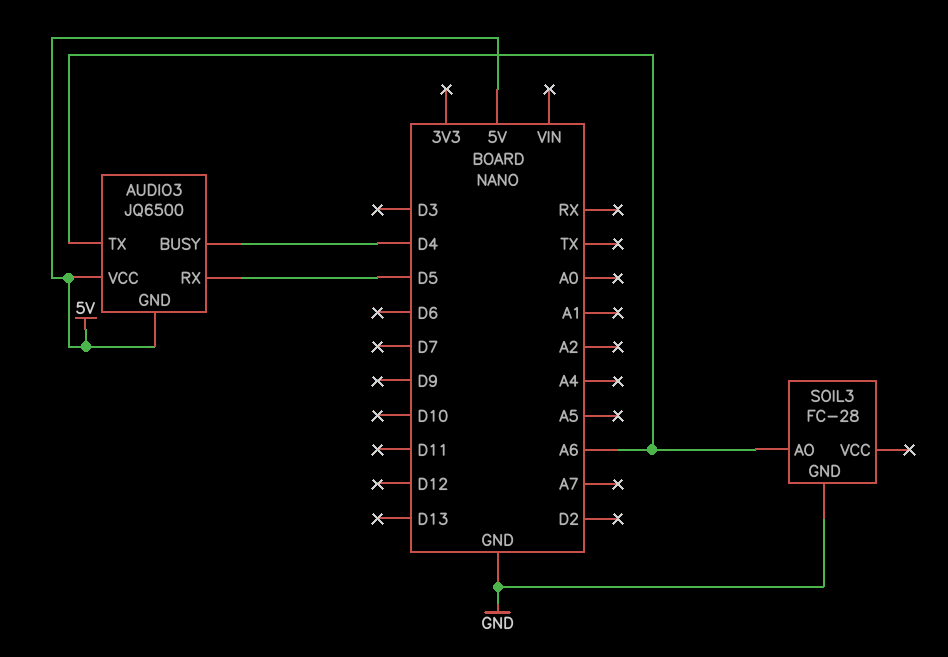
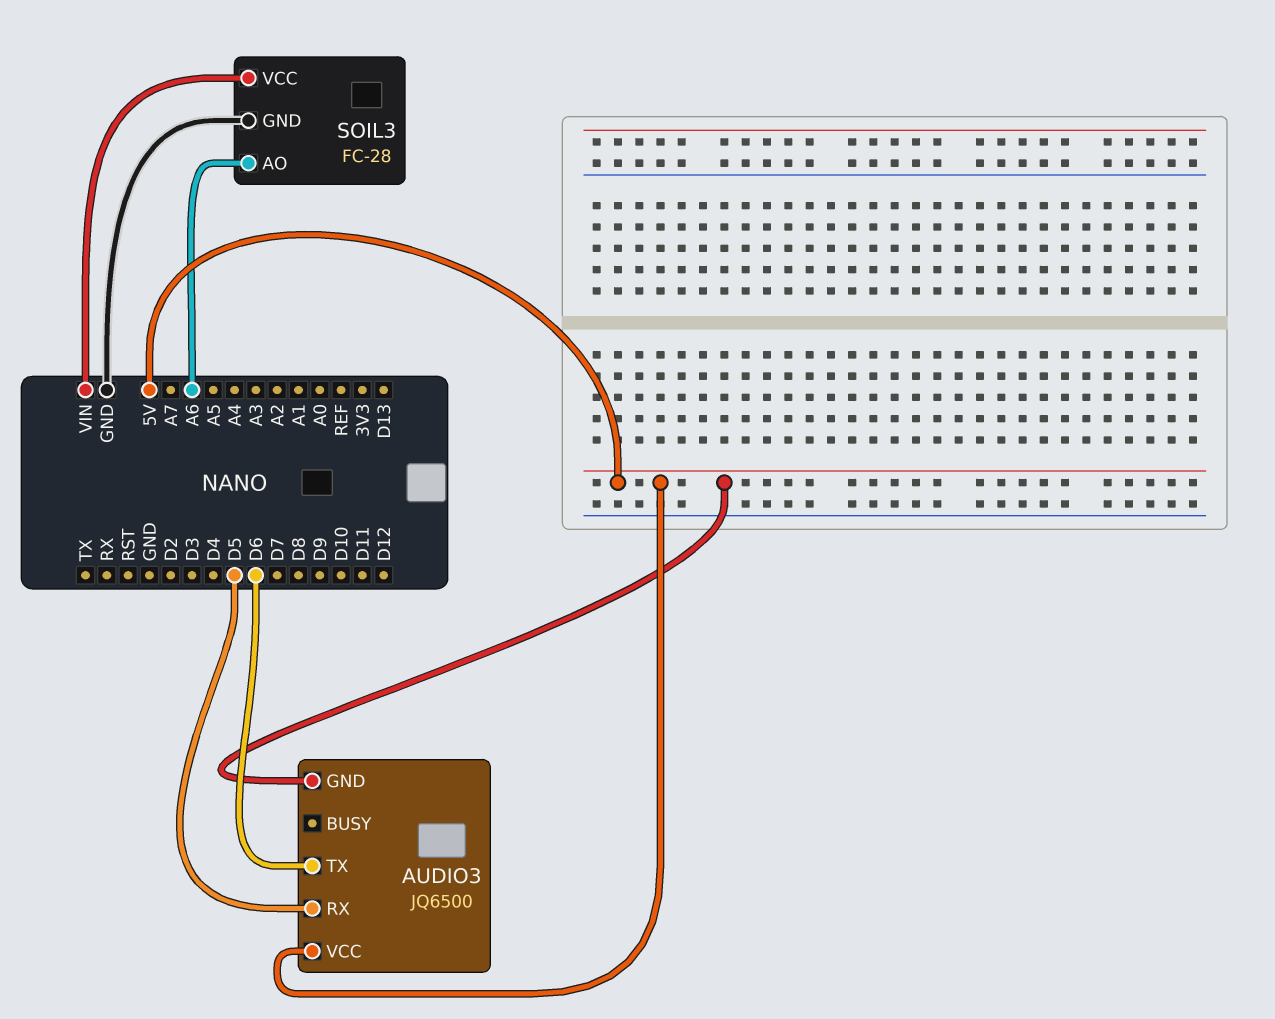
AUDIO3 pin BUSY: D4 -> none
AUDIO3 pin TX: A6 -> D6
SOIL3 pin VCC: none -> VIN

